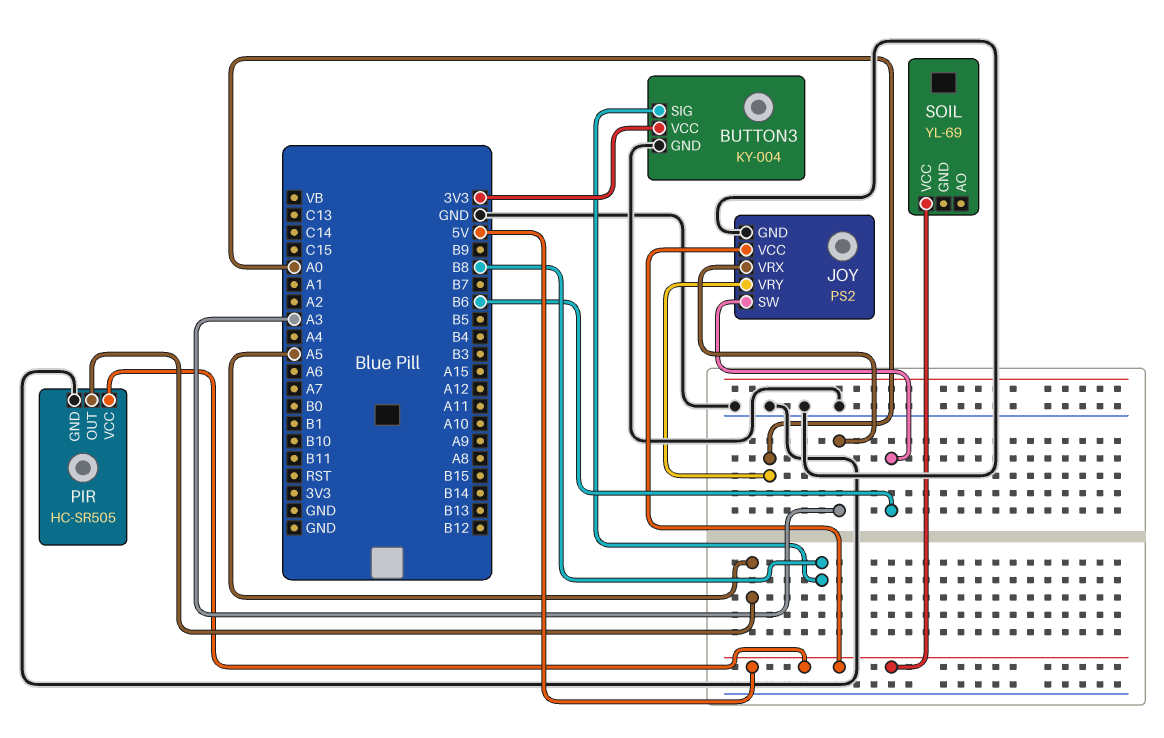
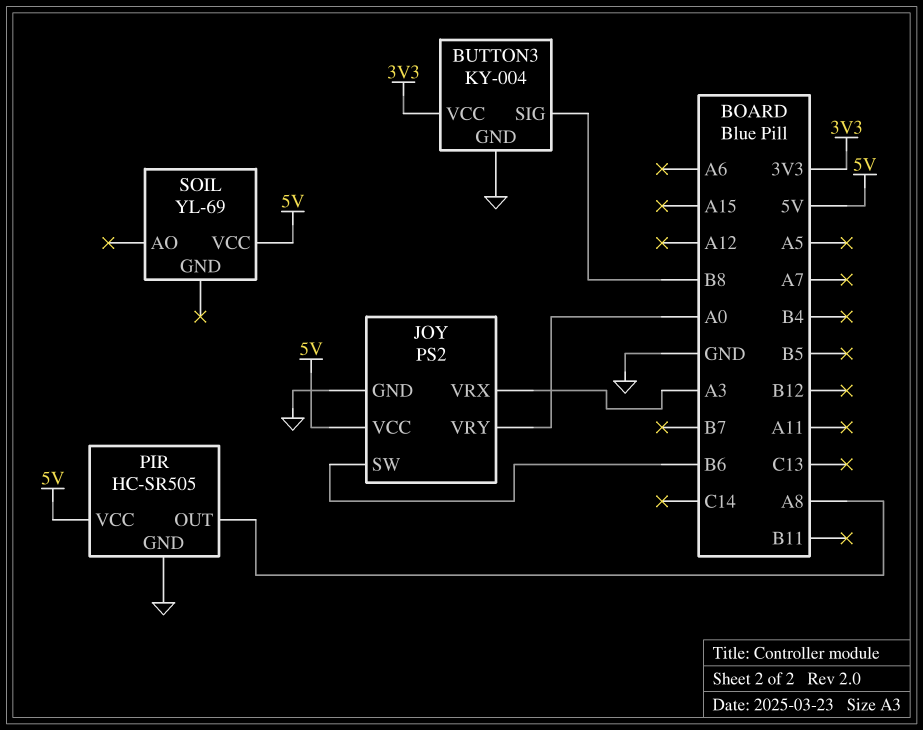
PIR pin OUT: A5 -> A8

